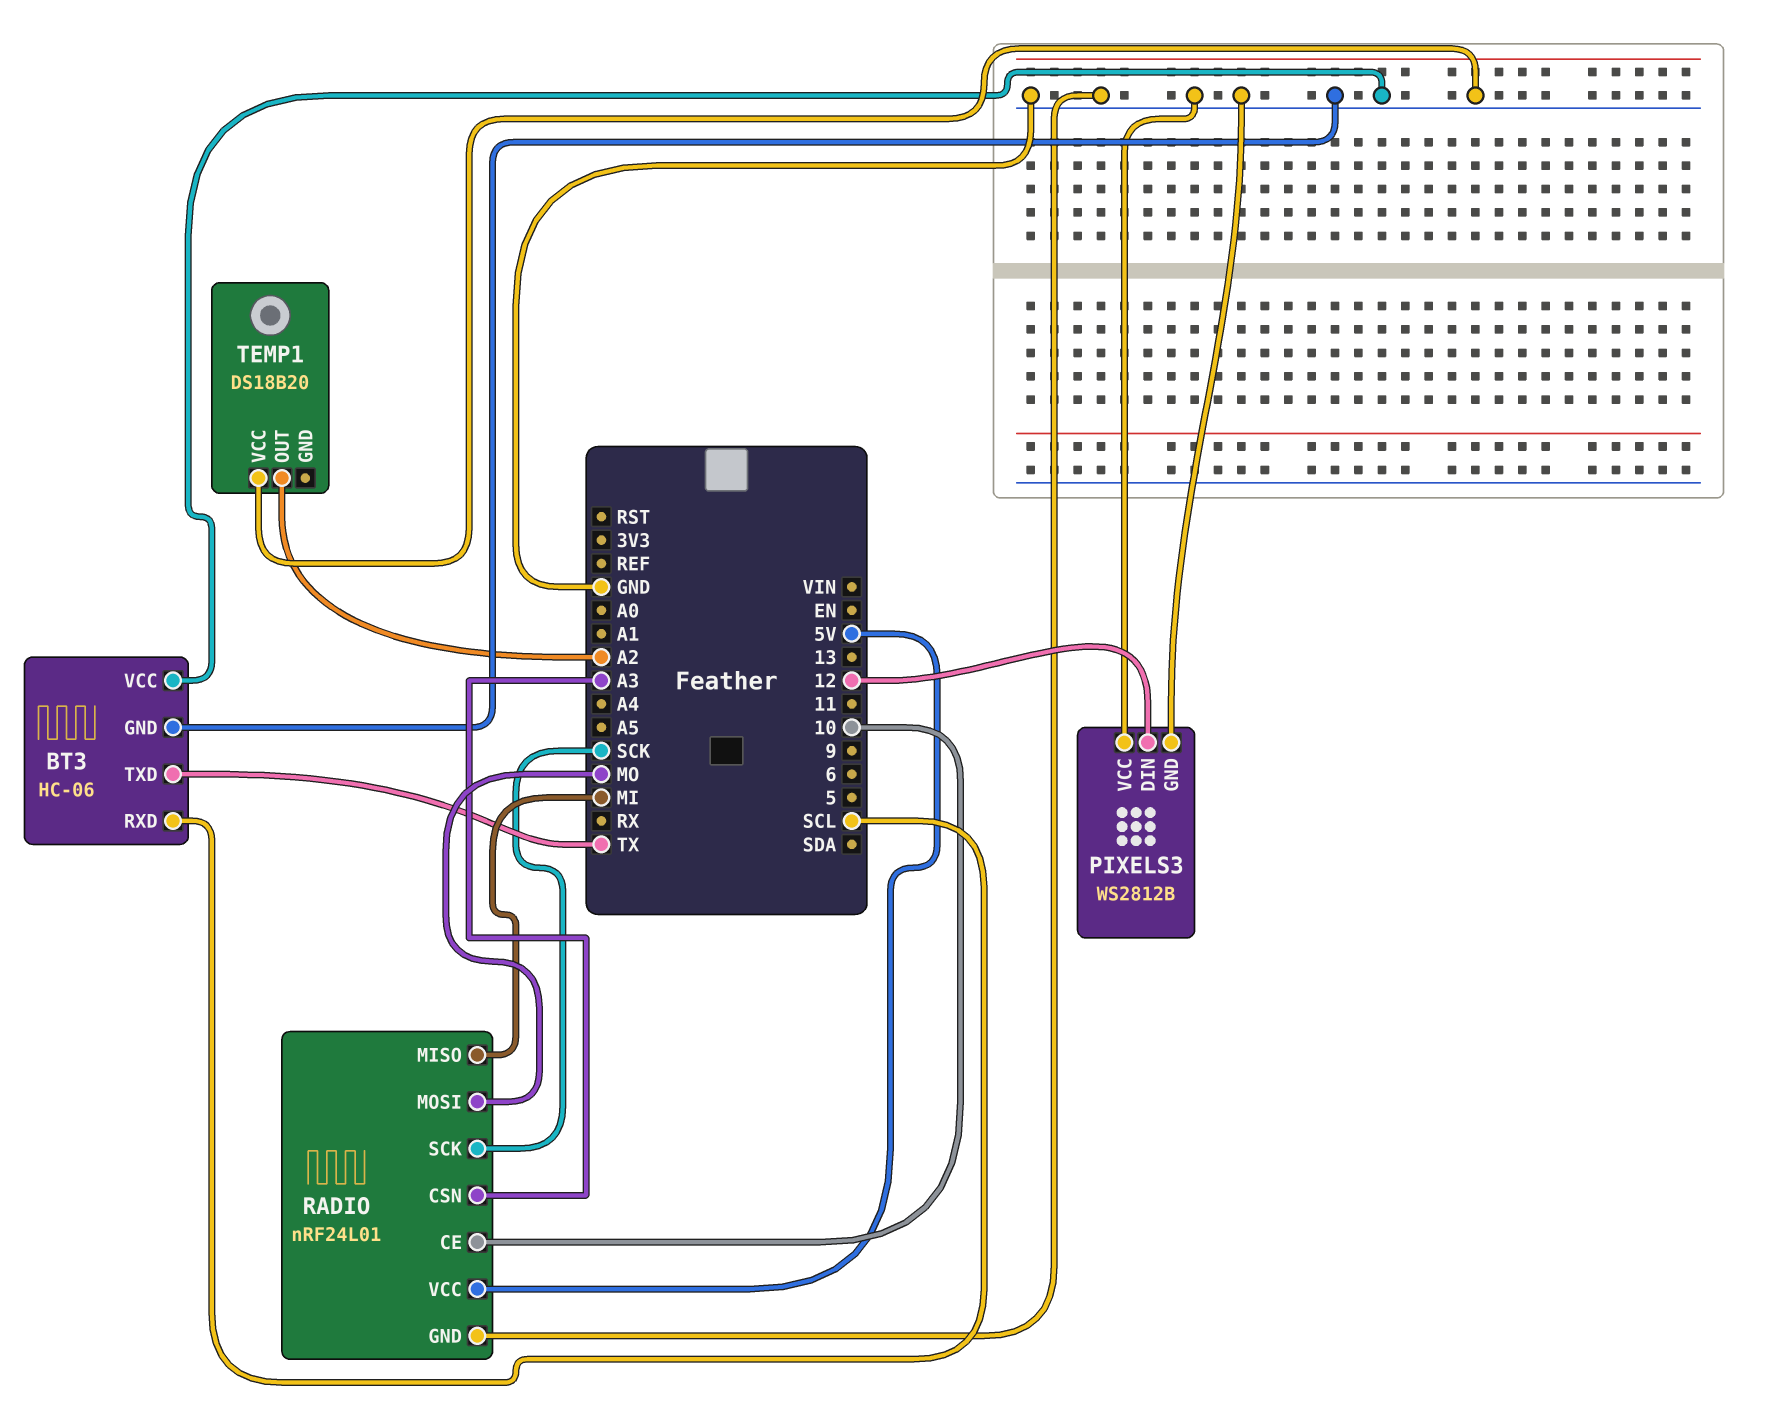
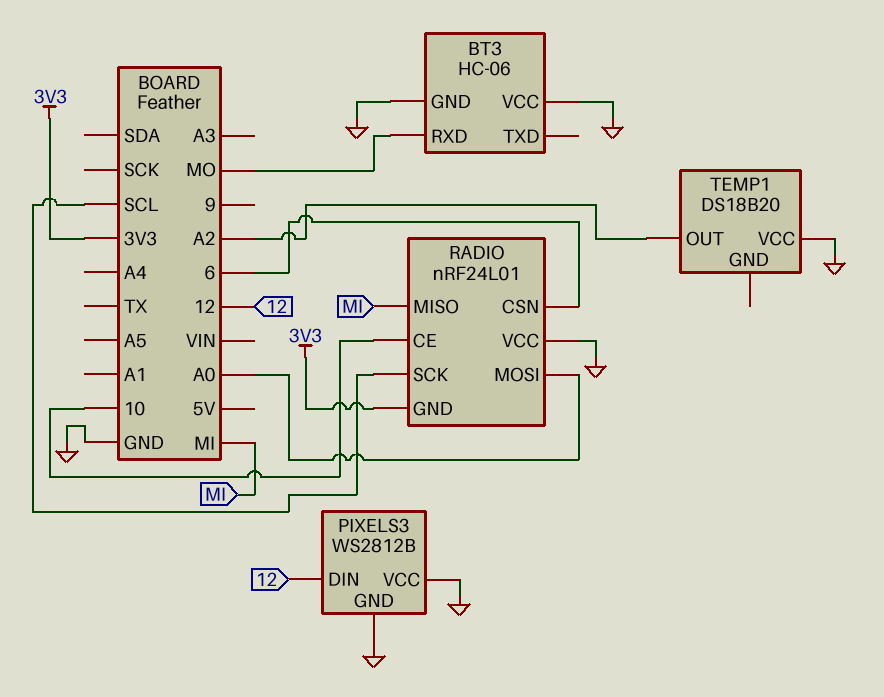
BT3 pin RXD: SCL -> MO
BT3 pin TXD: TX -> none
RADIO pin CSN: A3 -> 6
RADIO pin GND: GND -> 3V3
RADIO pin MOSI: MO -> A0
RADIO pin SCK: SCK -> SCL
RADIO pin VCC: 5V -> GND

